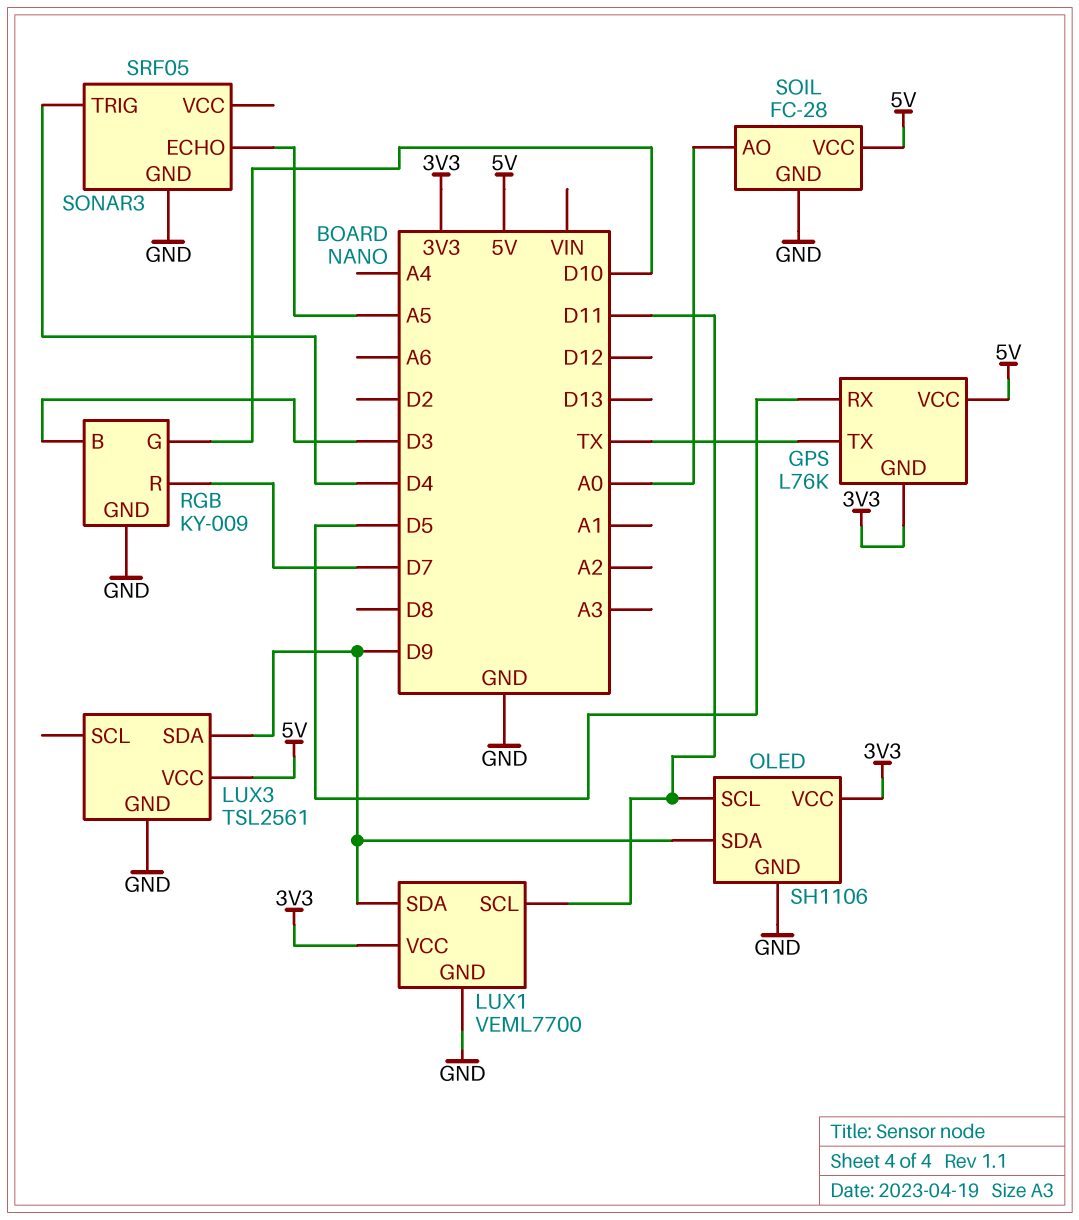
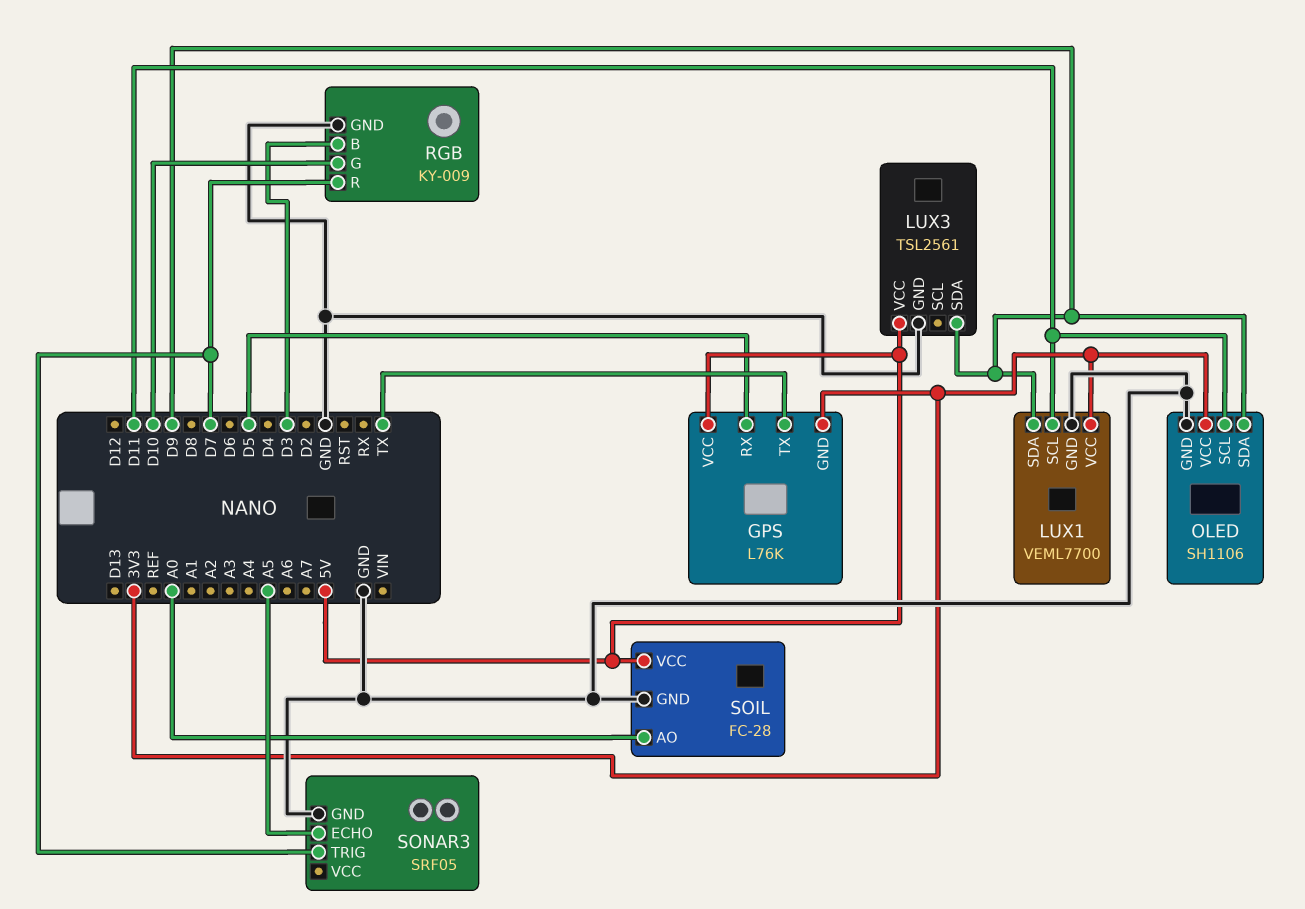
SONAR3 pin TRIG: D4 -> D7

